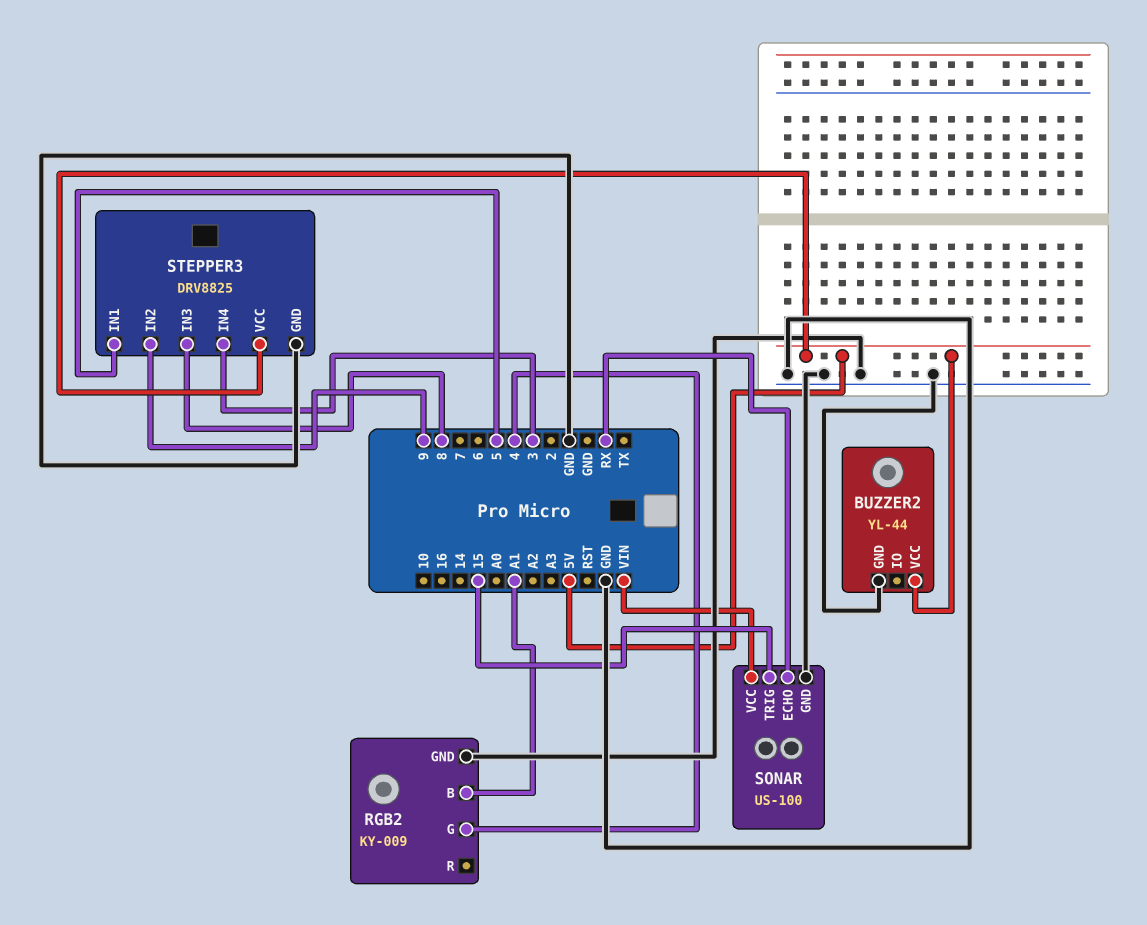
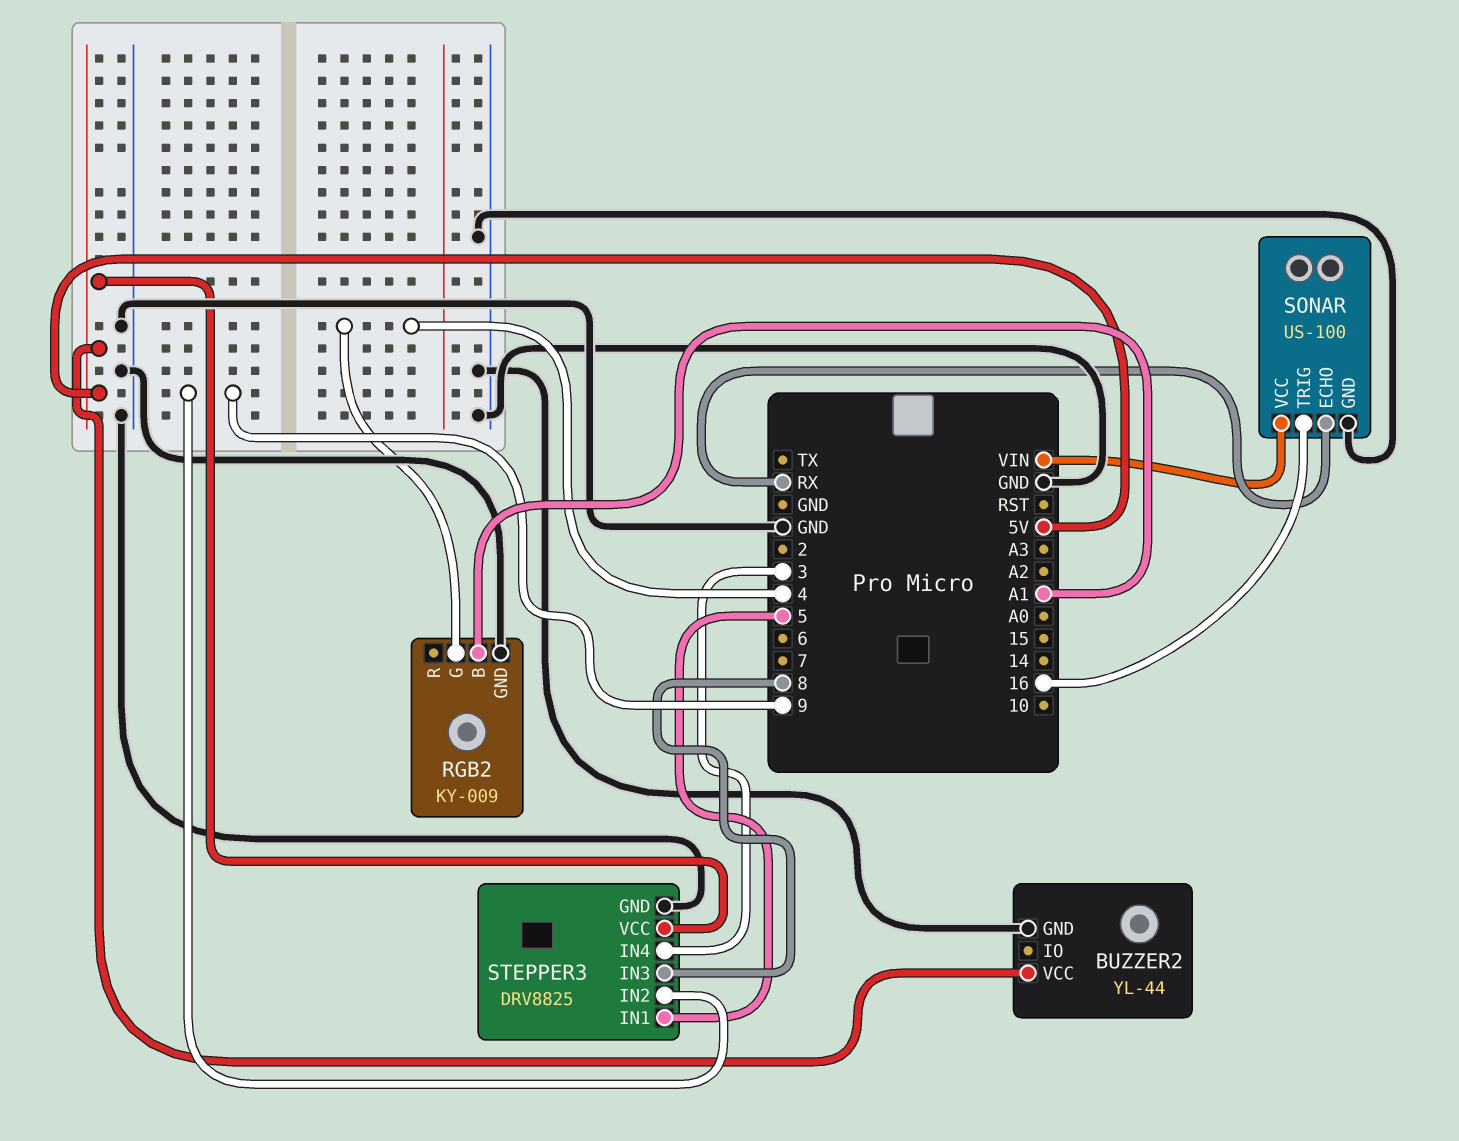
SONAR pin TRIG: 15 -> 16

